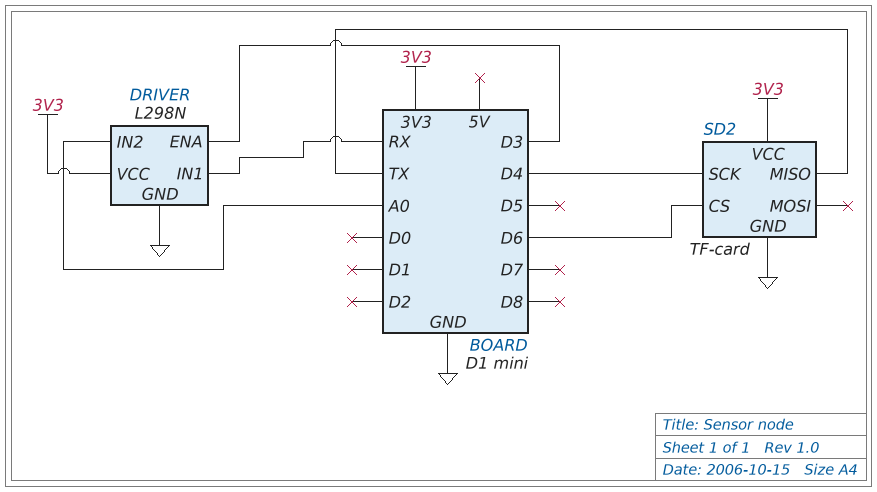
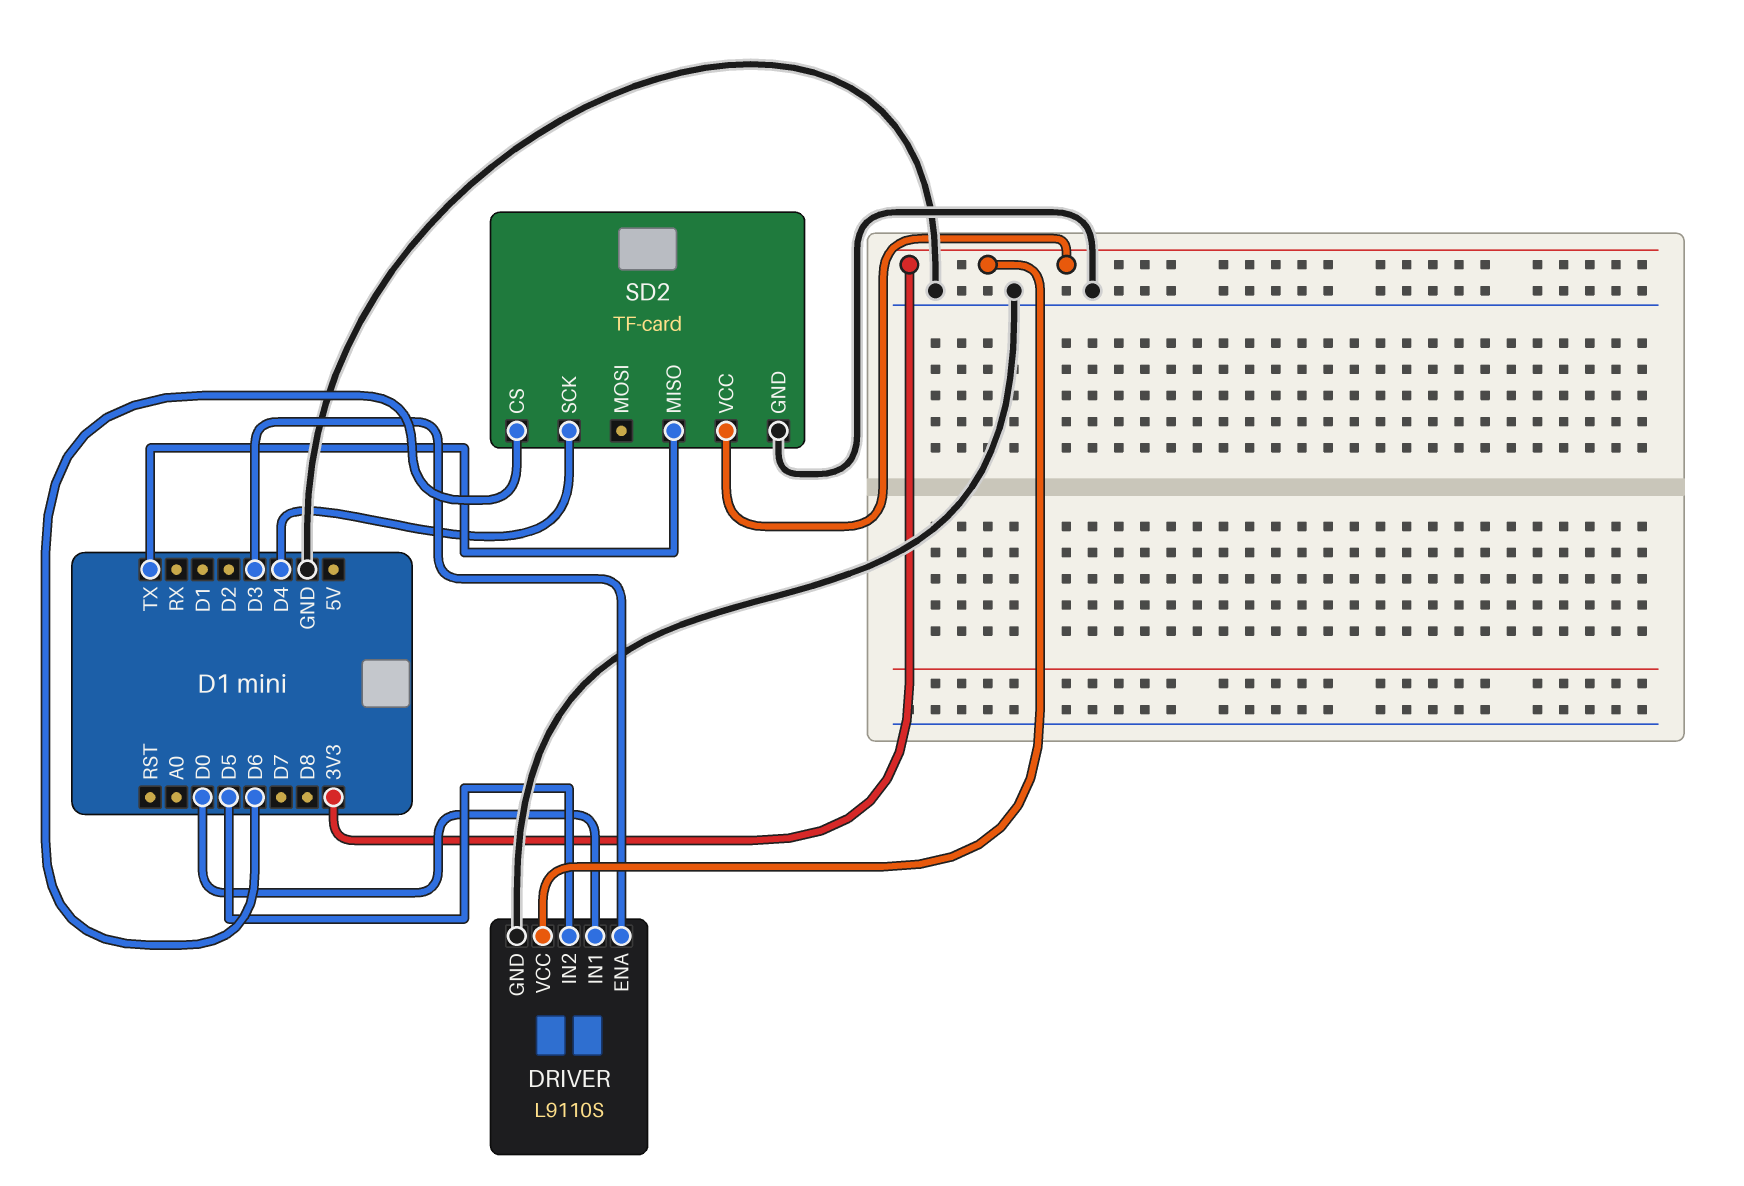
DRIVER: L298N -> L9110S
DRIVER pin IN1: RX -> D0
DRIVER pin IN2: A0 -> D5

